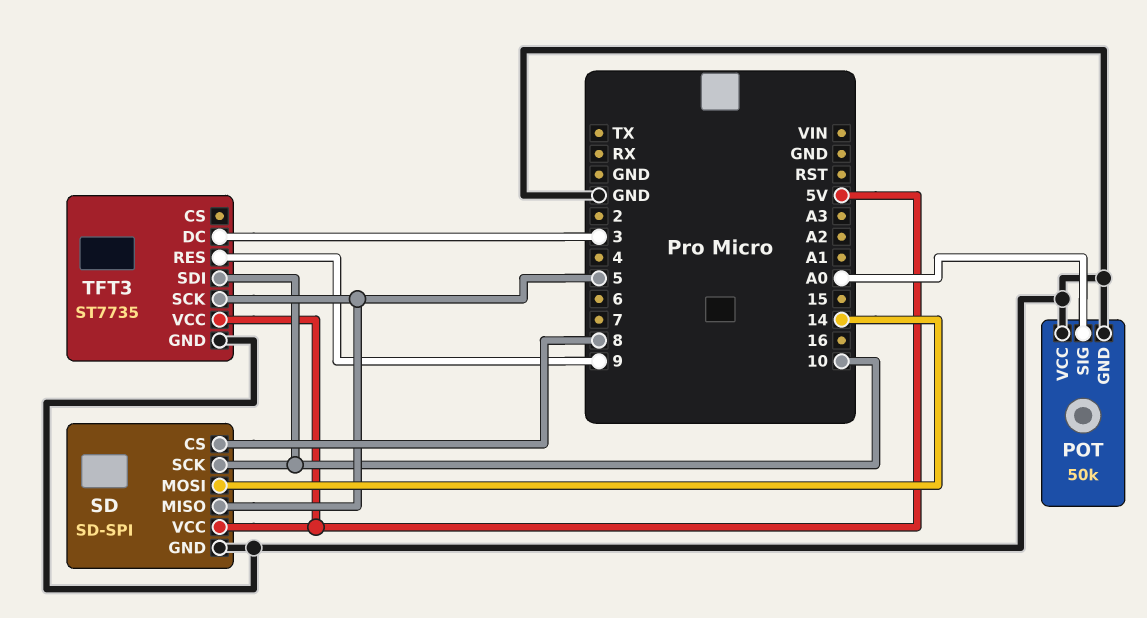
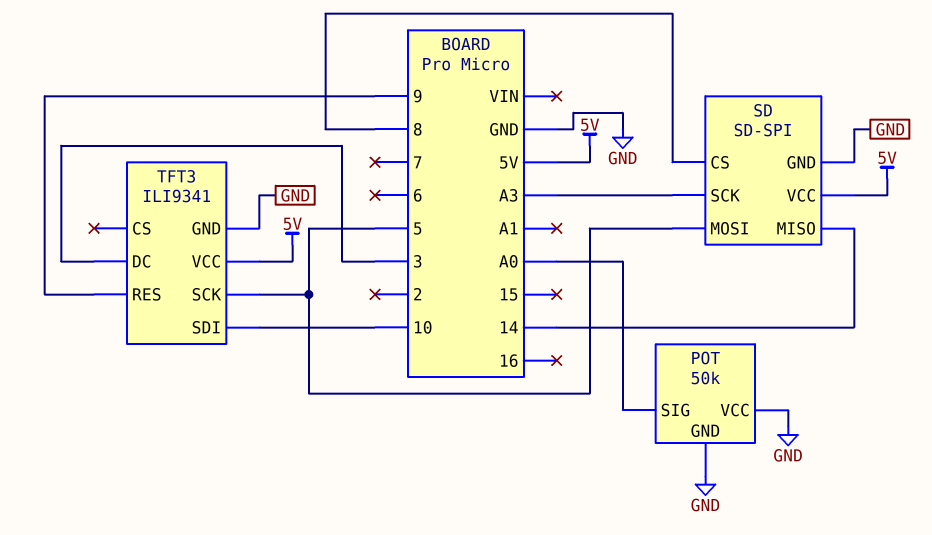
SD pin MISO: 5 -> 14
SD pin MOSI: 14 -> 5
SD pin SCK: 10 -> A3
TFT3: ST7735 -> ILI9341

